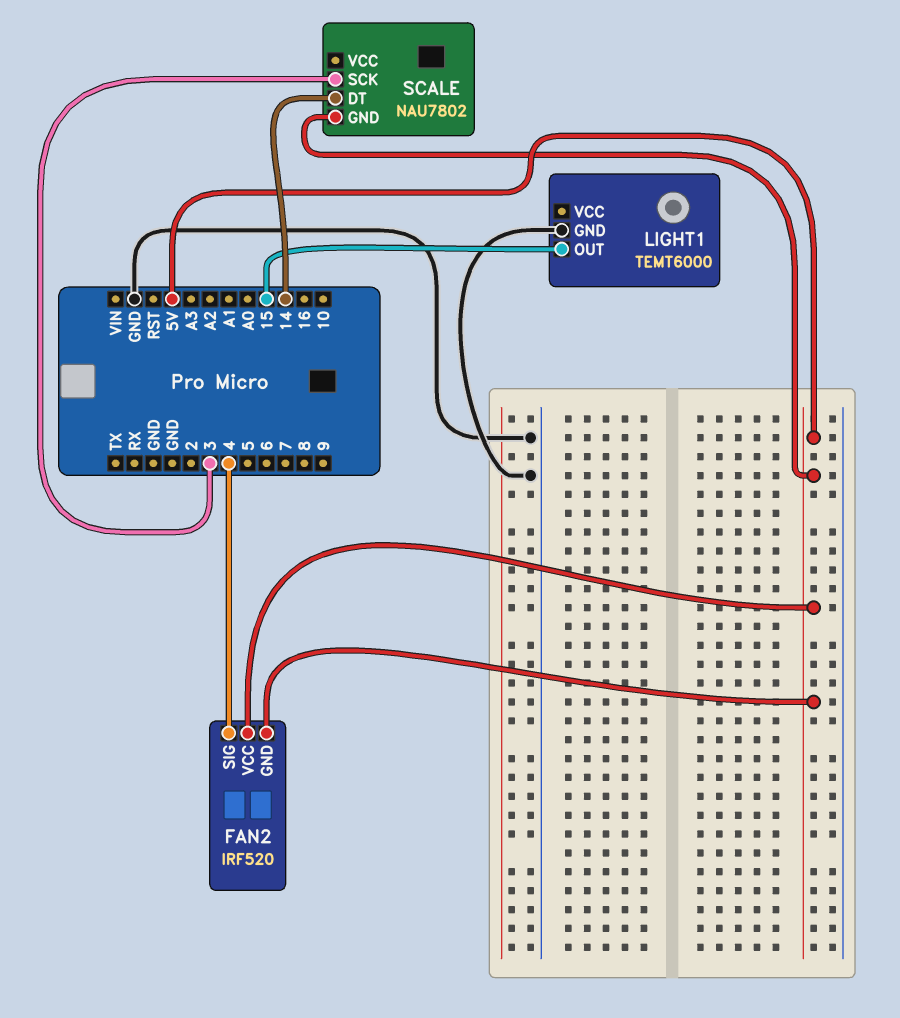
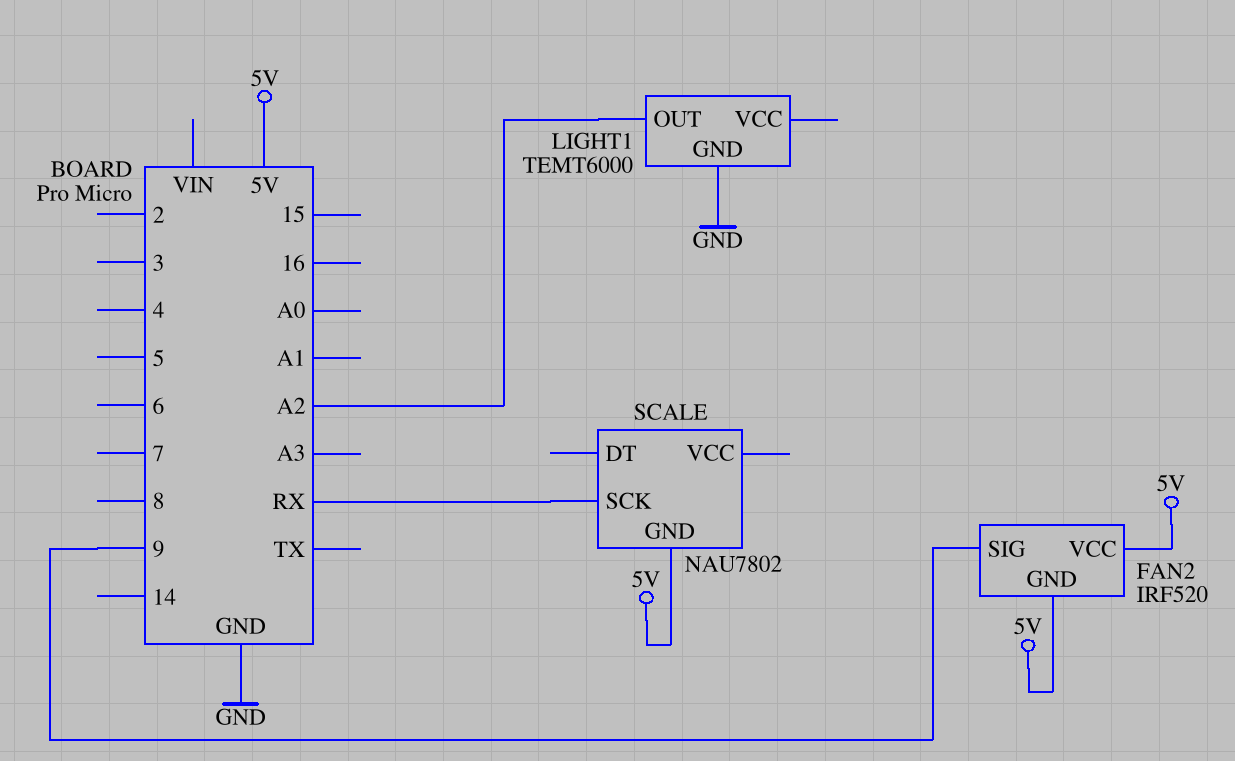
FAN2 pin SIG: 4 -> 9
LIGHT1 pin OUT: 15 -> A2
SCALE pin DT: 14 -> none
SCALE pin SCK: 3 -> RX

